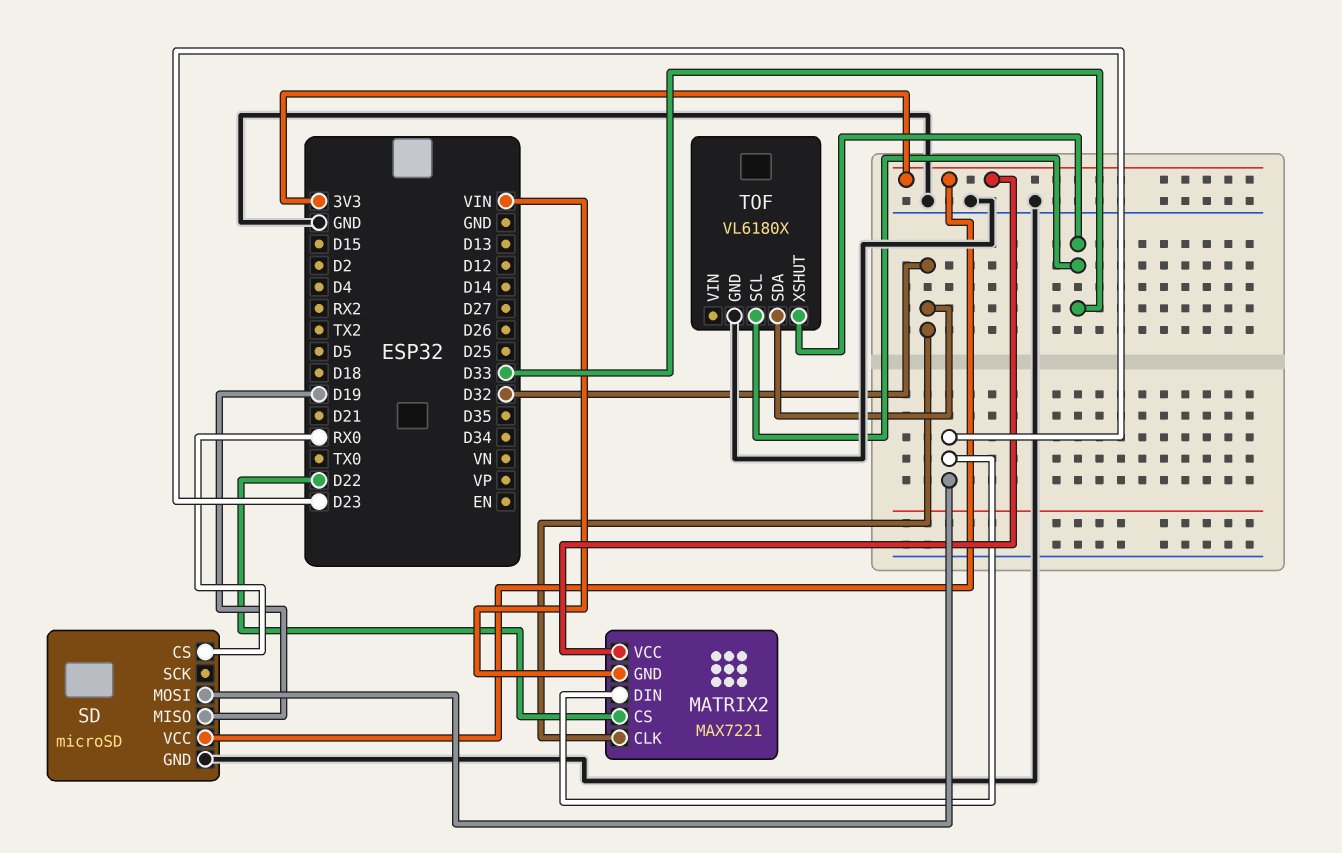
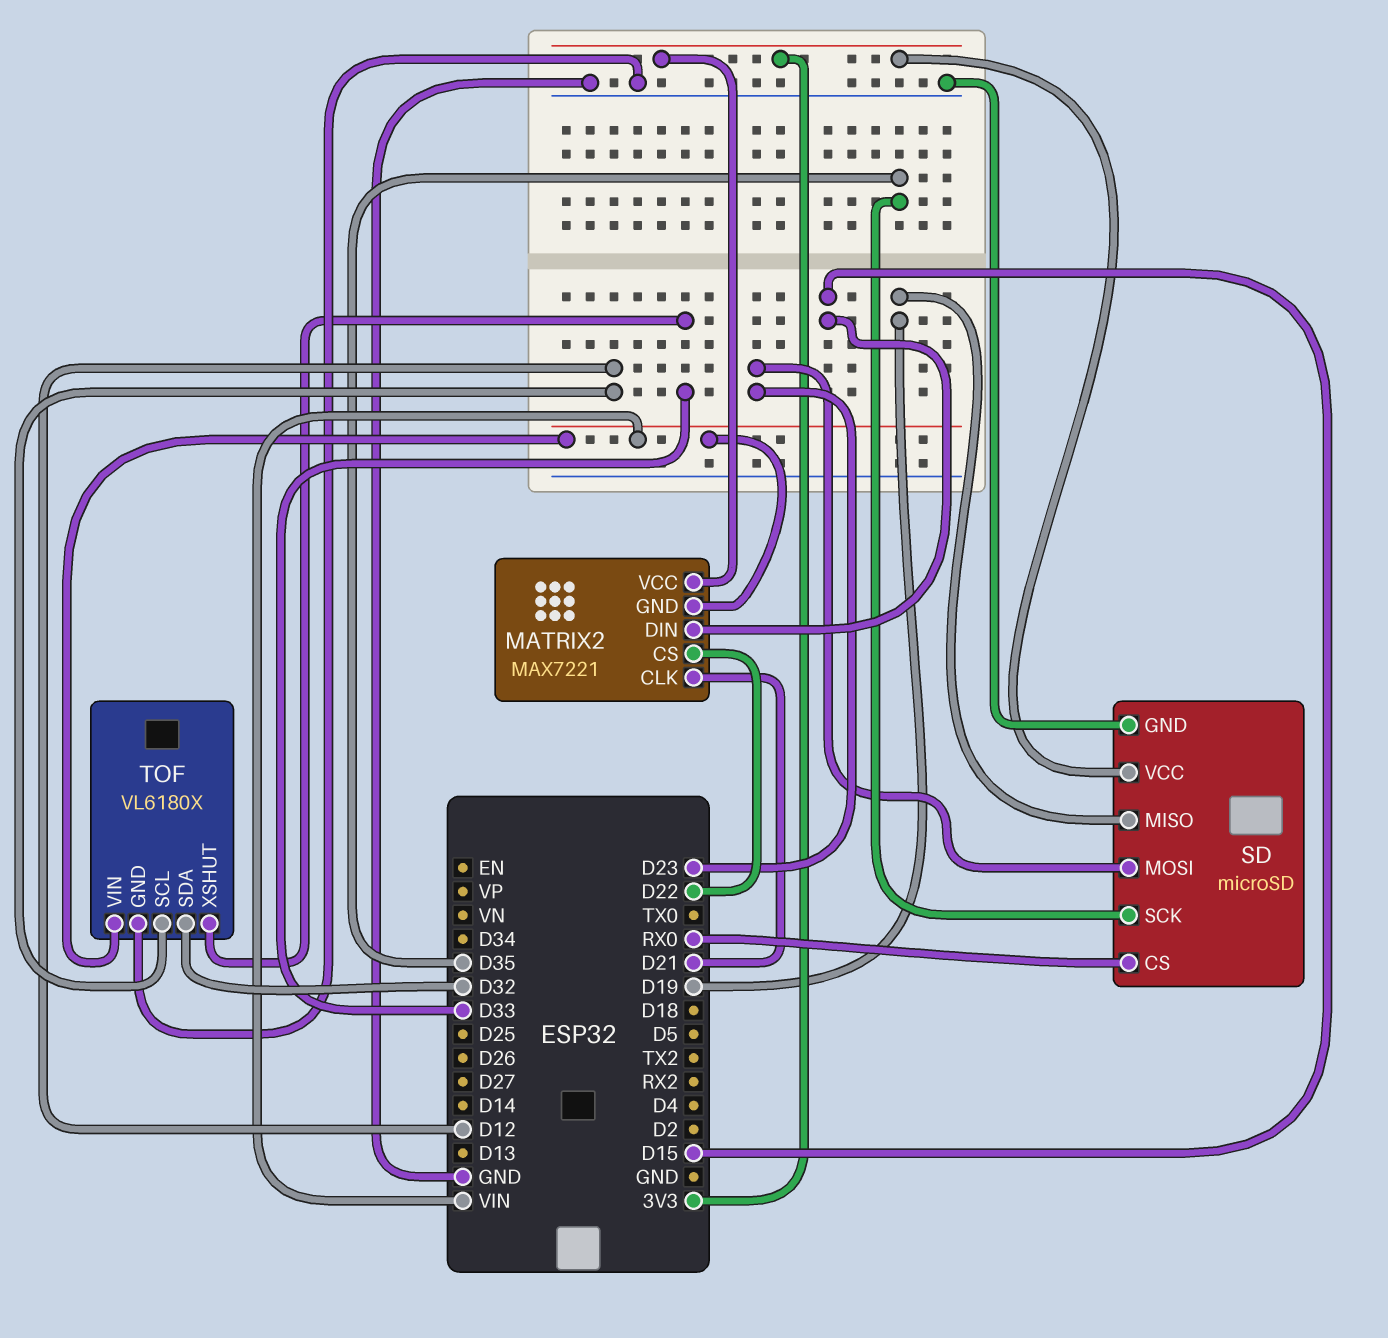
MATRIX2 pin CLK: D32 -> D21
MATRIX2 pin DIN: D23 -> D15
SD pin SCK: none -> D35
TOF pin SCL: D33 -> D12
TOF pin VIN: none -> VIN

